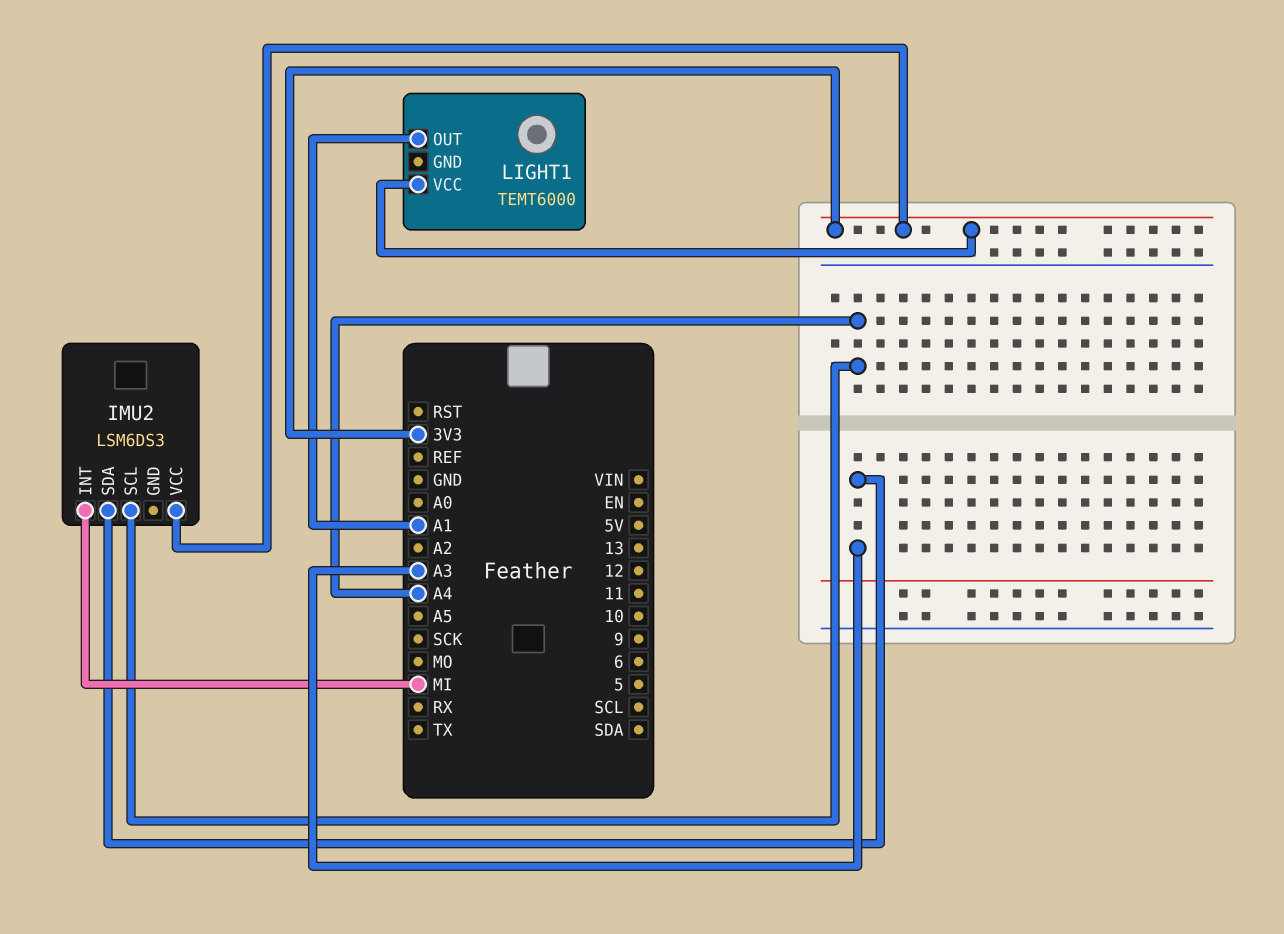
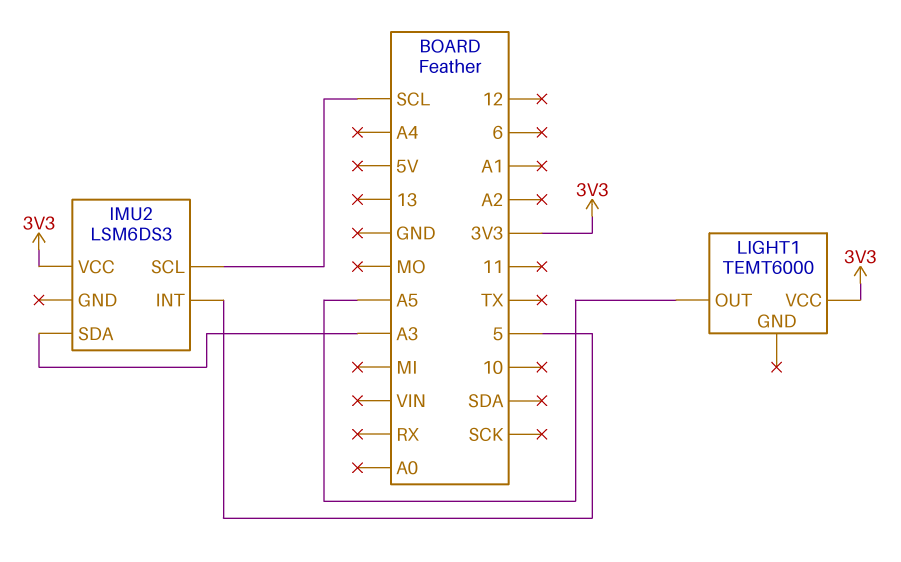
IMU2 pin INT: MI -> 5
IMU2 pin SCL: A4 -> SCL
LIGHT1 pin OUT: A1 -> A5

